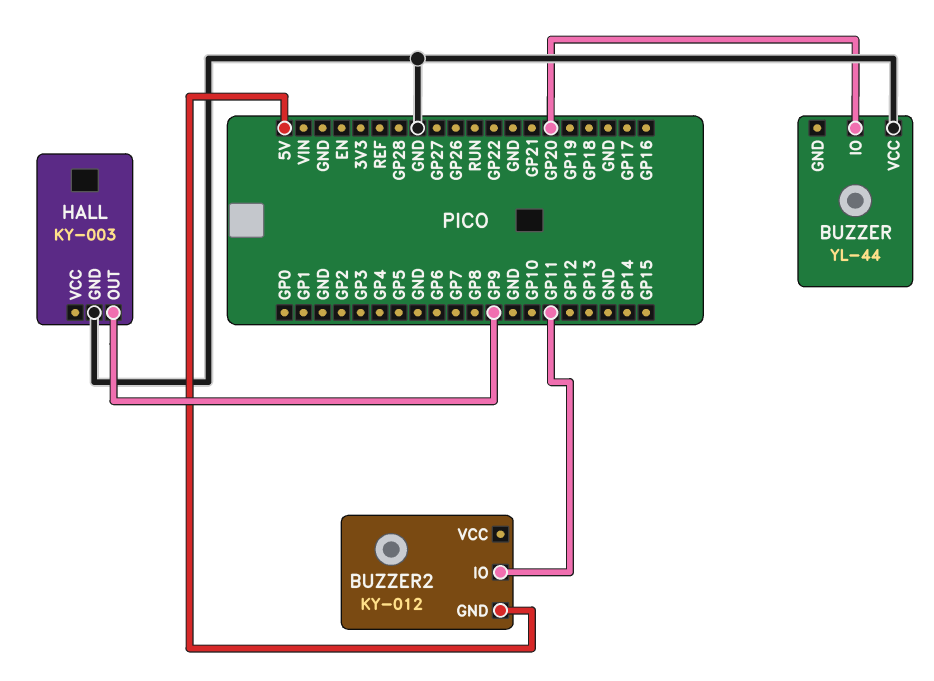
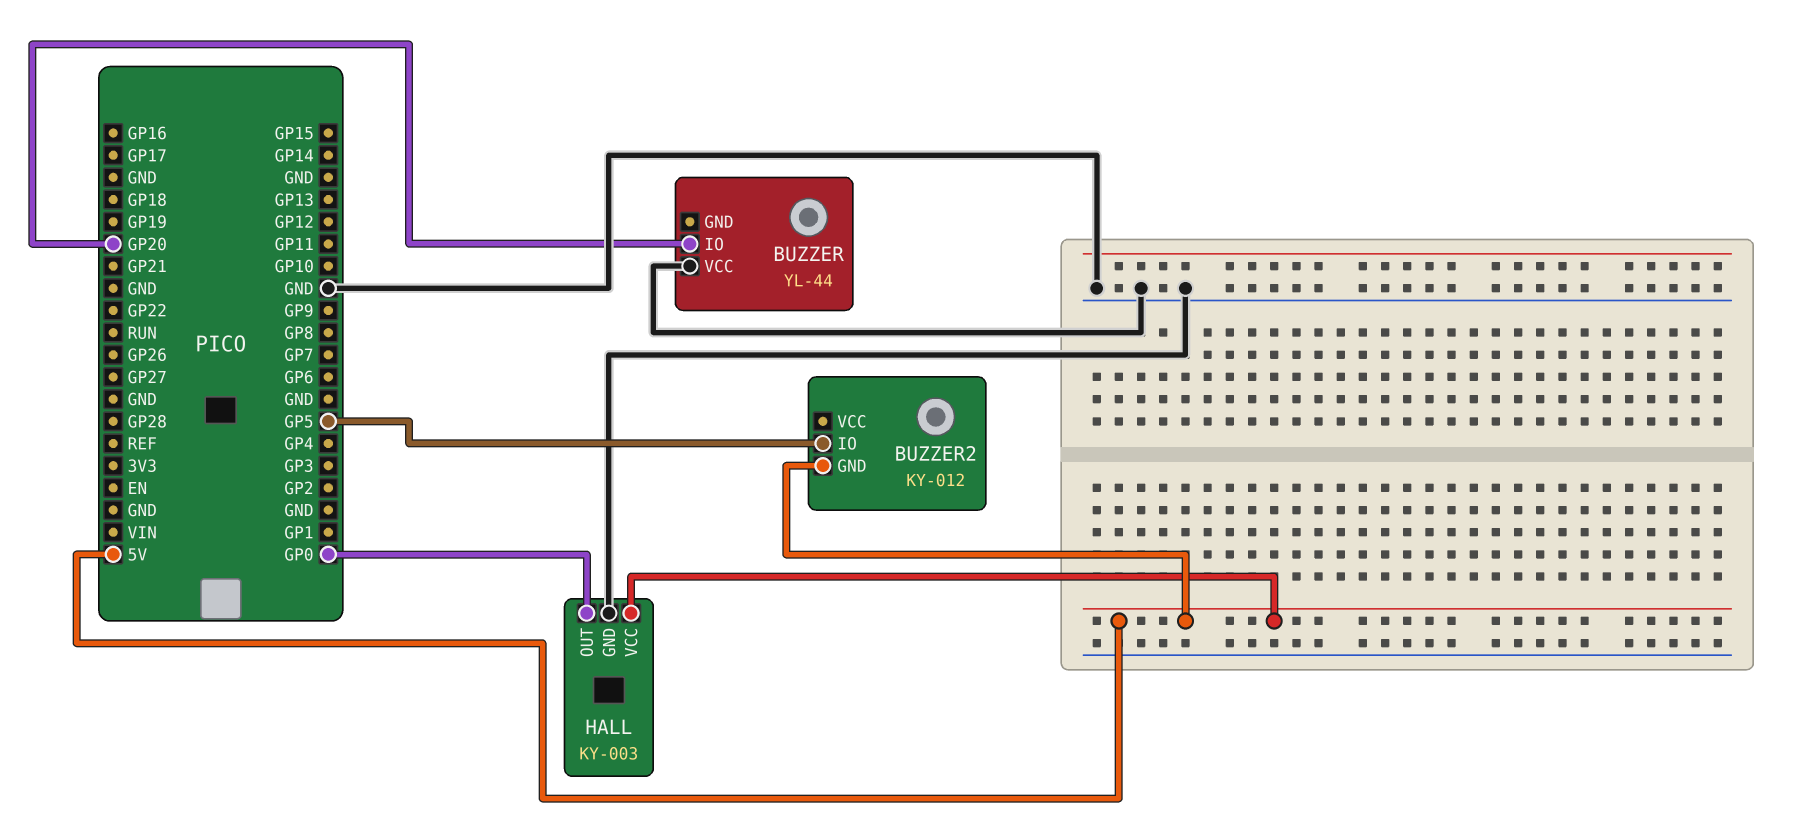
BUZZER2 pin IO: GP11 -> GP5
HALL pin OUT: GP9 -> GP0
HALL pin VCC: none -> 5V

